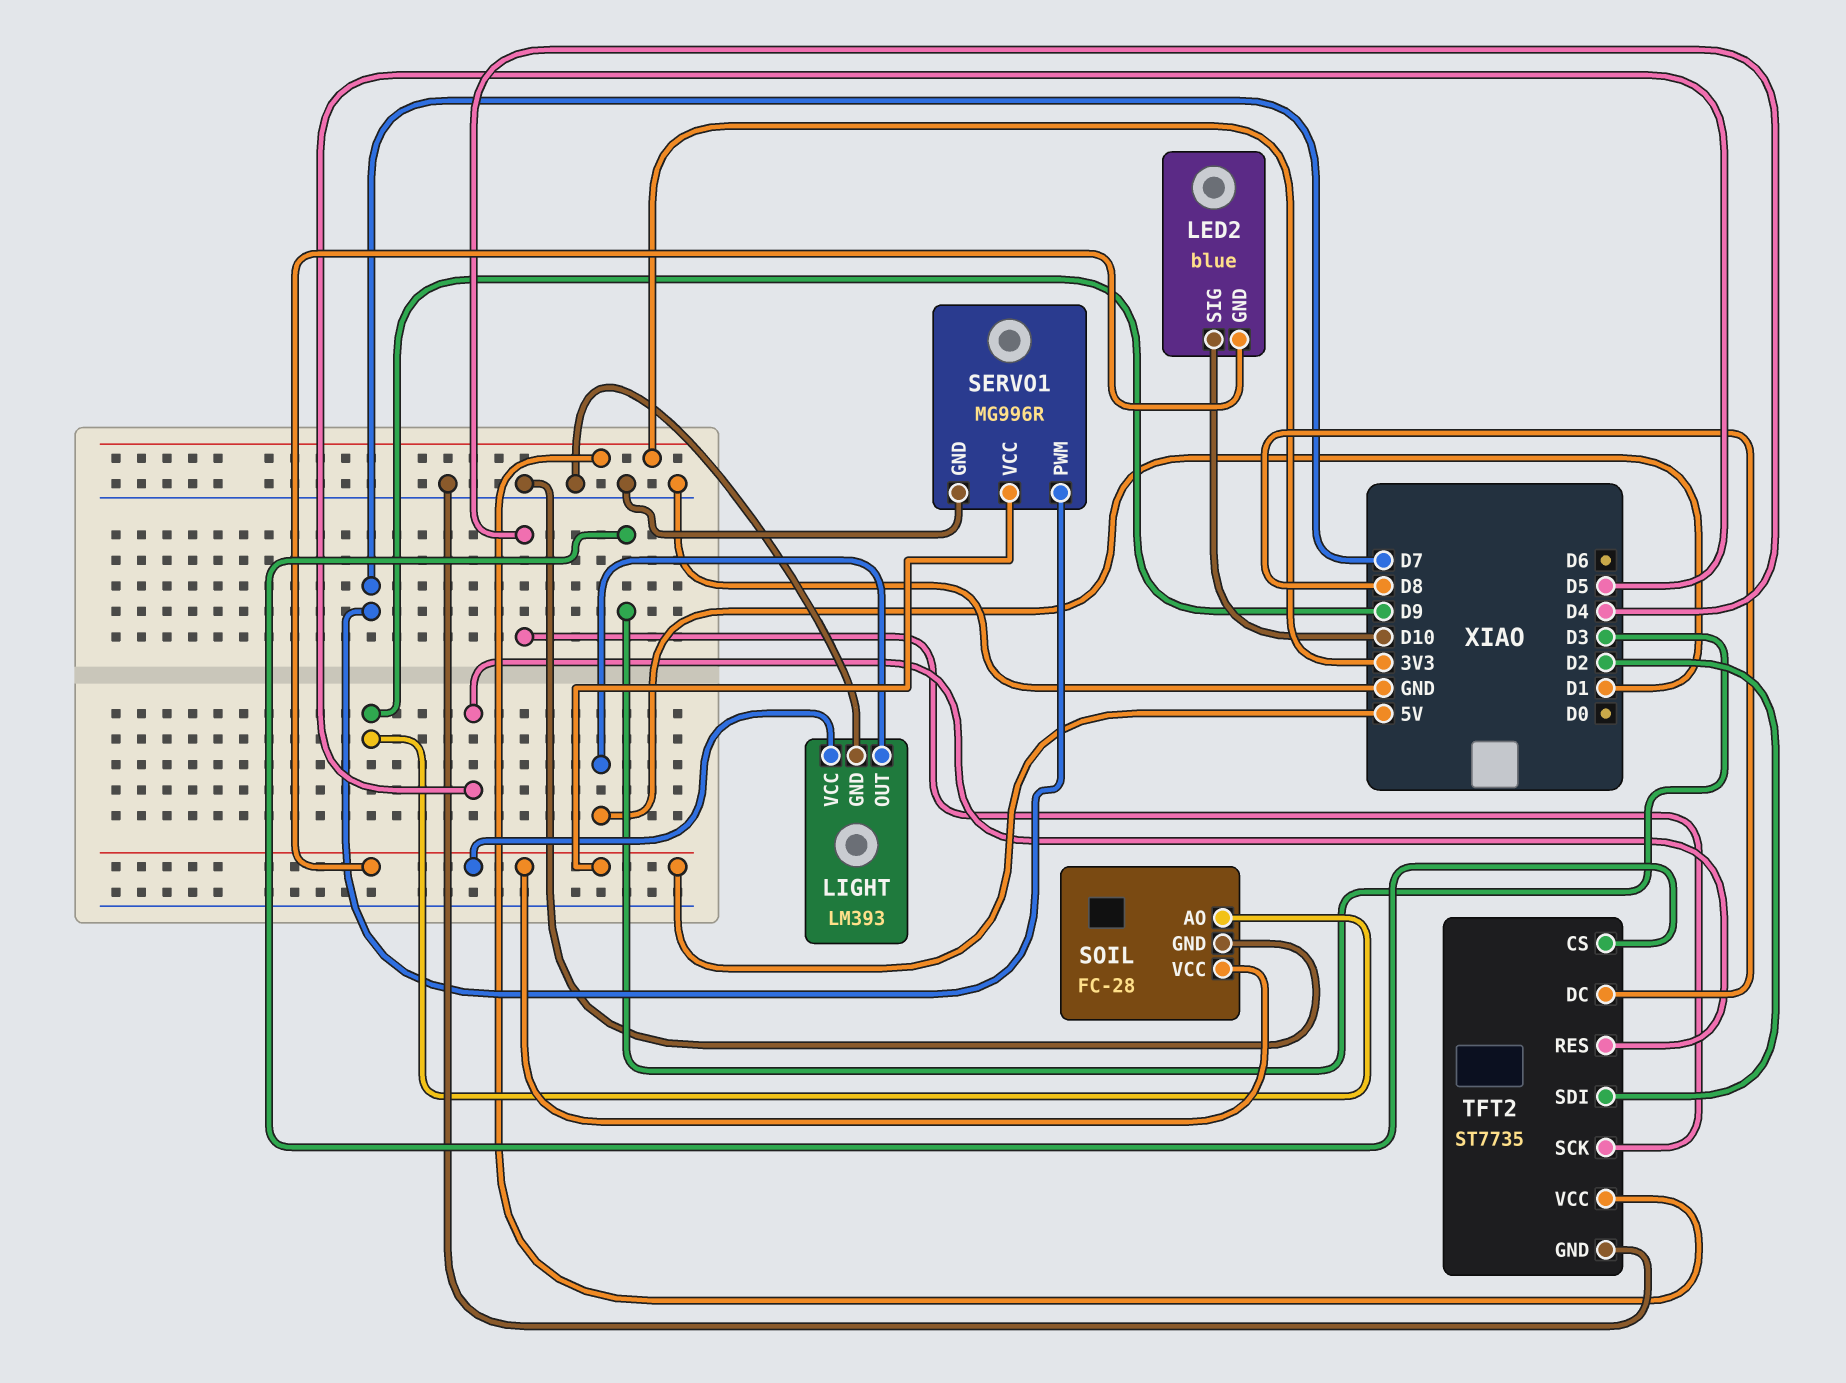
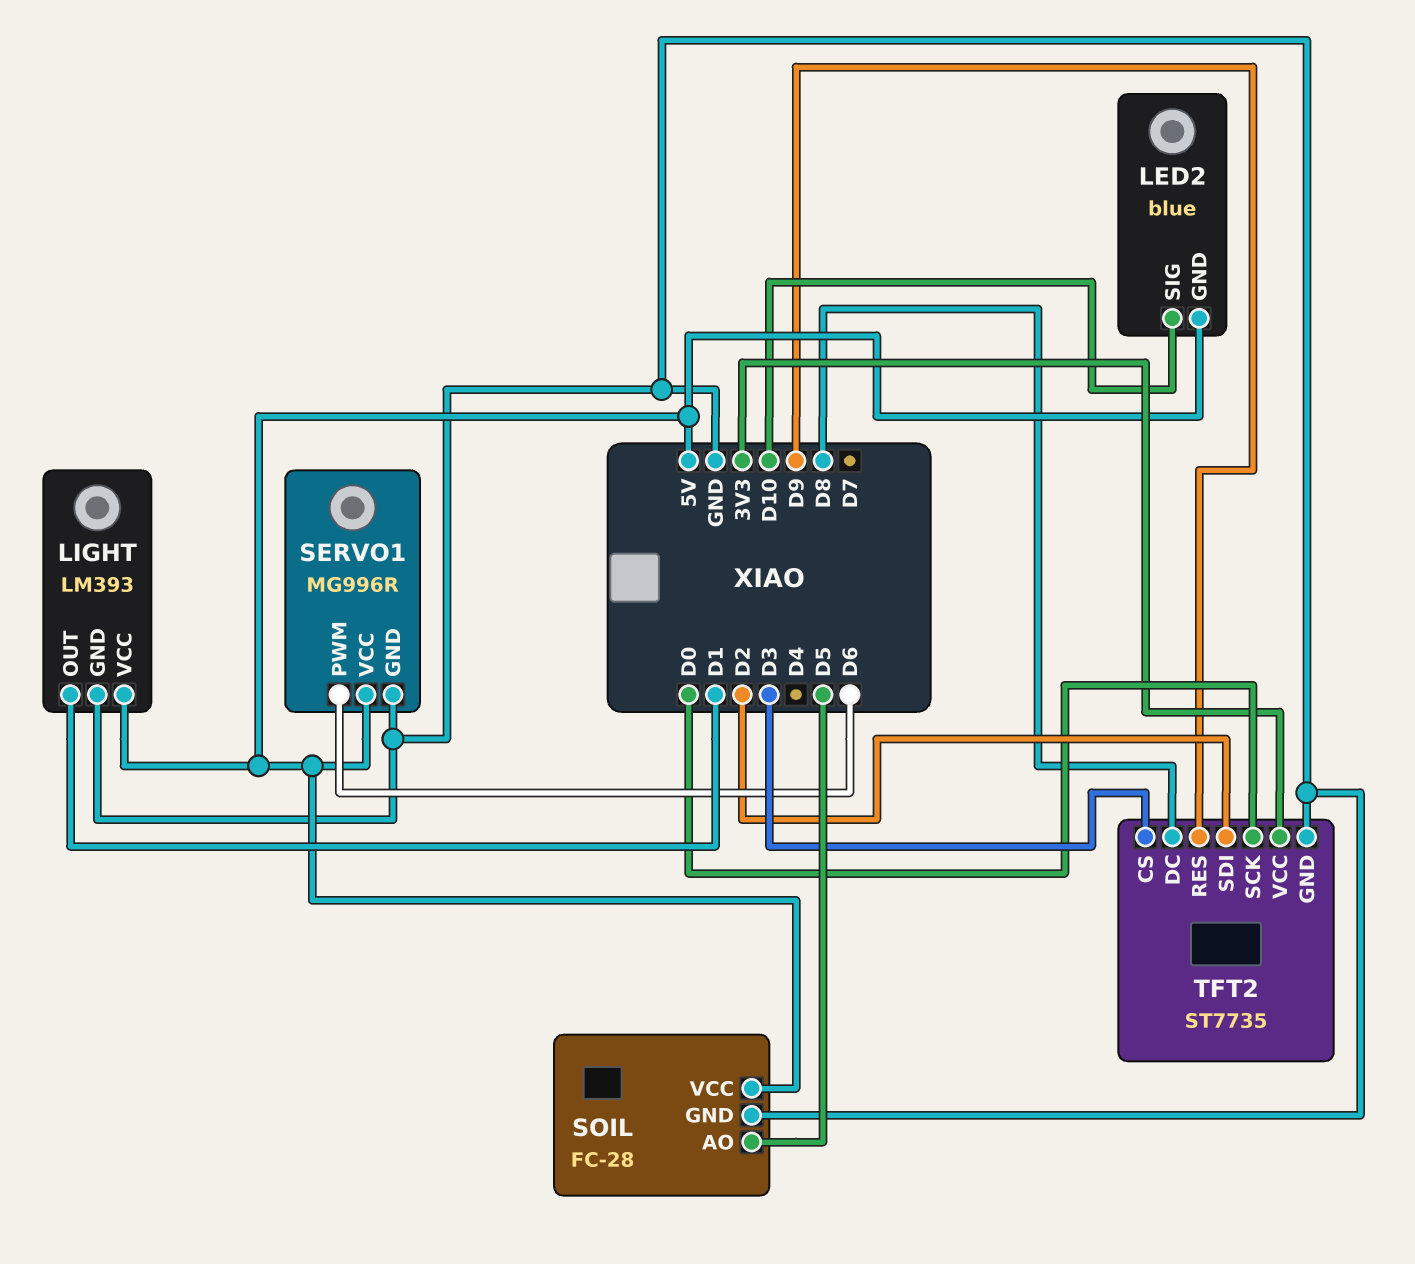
SERVO1 pin PWM: D7 -> D6
SOIL pin AO: D9 -> D5
TFT2 pin RES: D5 -> D9
TFT2 pin SCK: D4 -> D0

